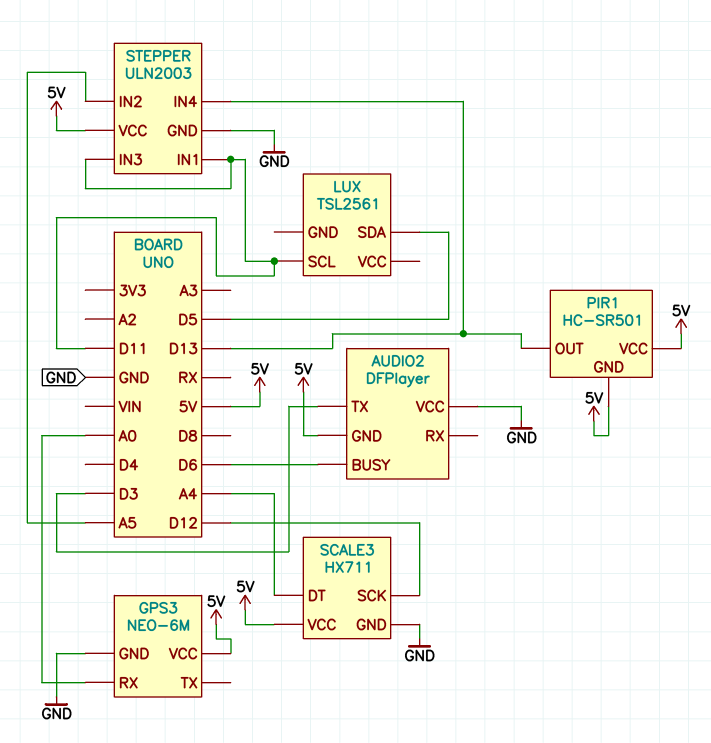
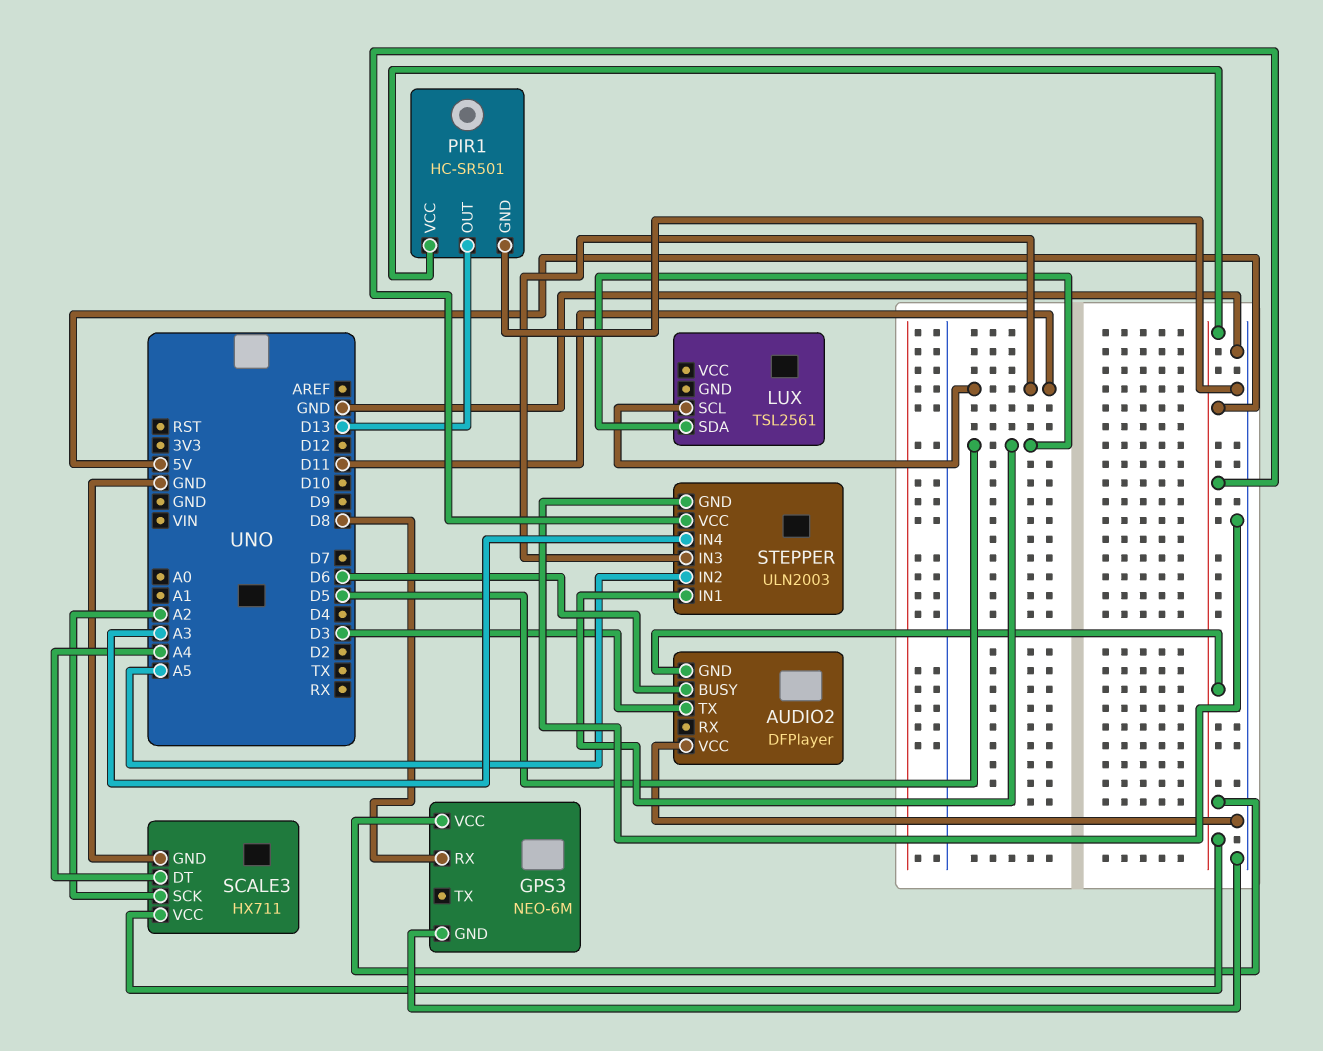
GPS3 pin RX: A0 -> D8
PIR1 pin GND: 5V -> GND
SCALE3 pin SCK: D12 -> A2
STEPPER pin IN1: D11 -> D5
STEPPER pin IN4: D13 -> A3

